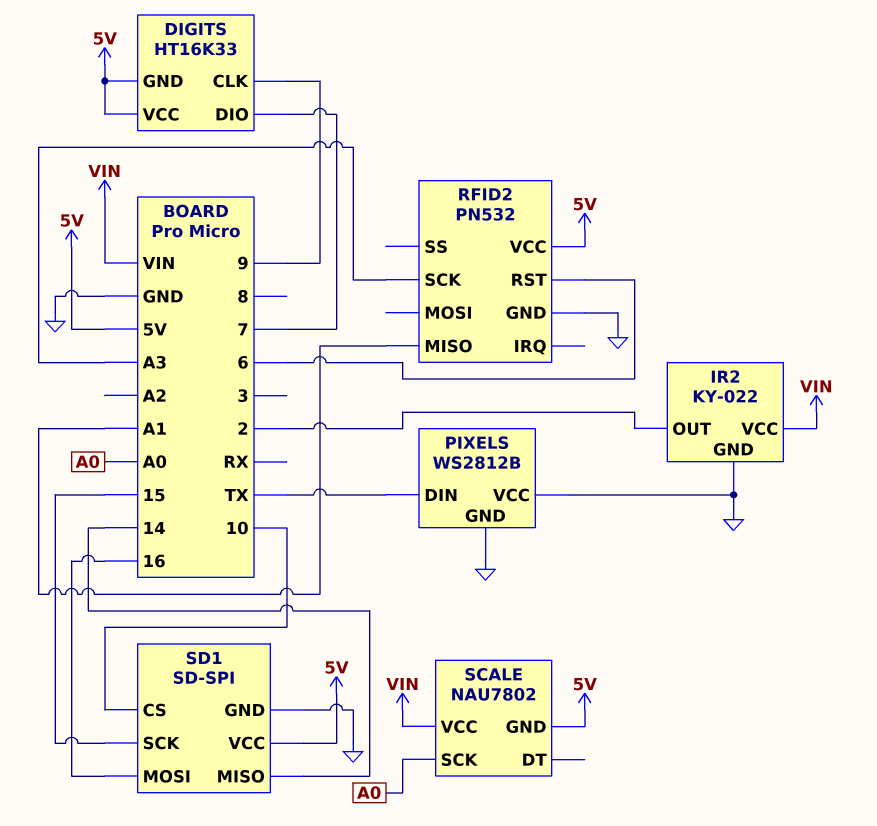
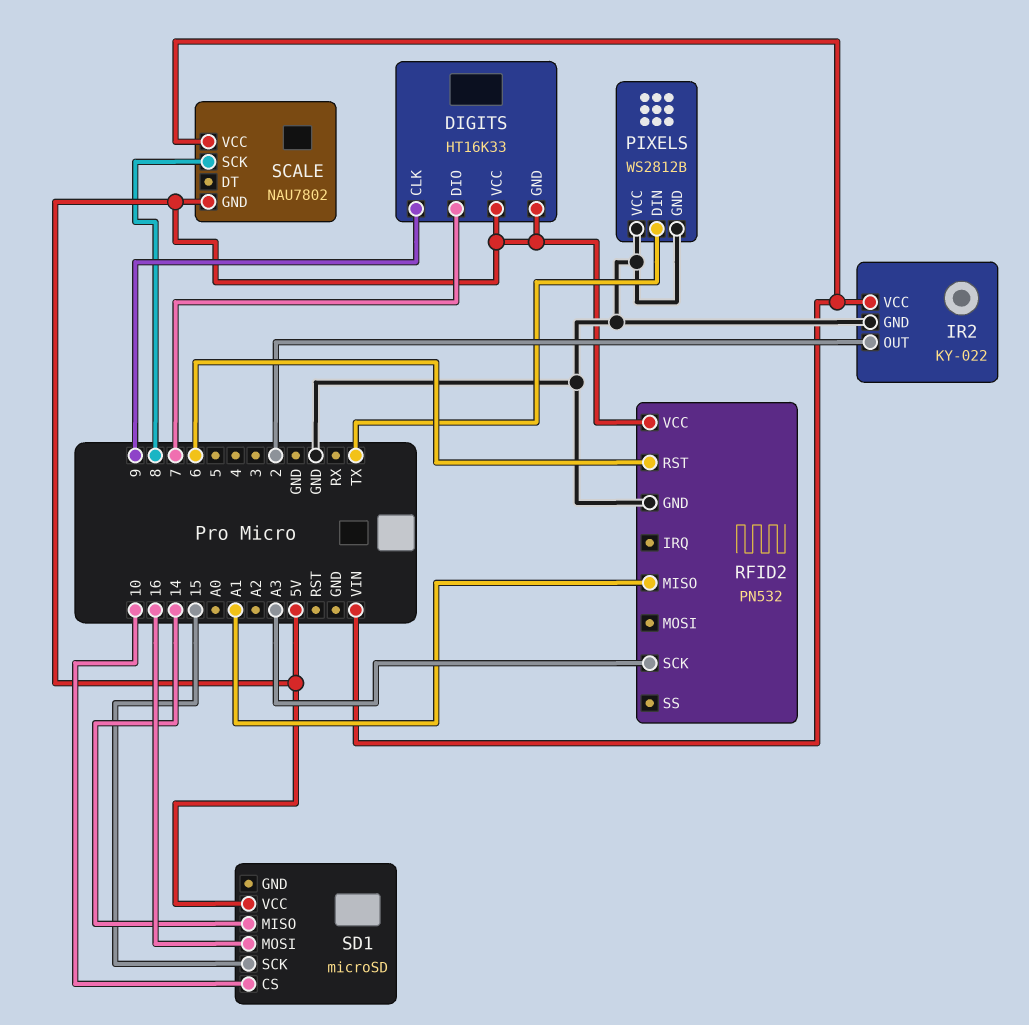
SCALE pin SCK: A0 -> 8
SD1: SD-SPI -> microSD
SD1 pin GND: GND -> none

